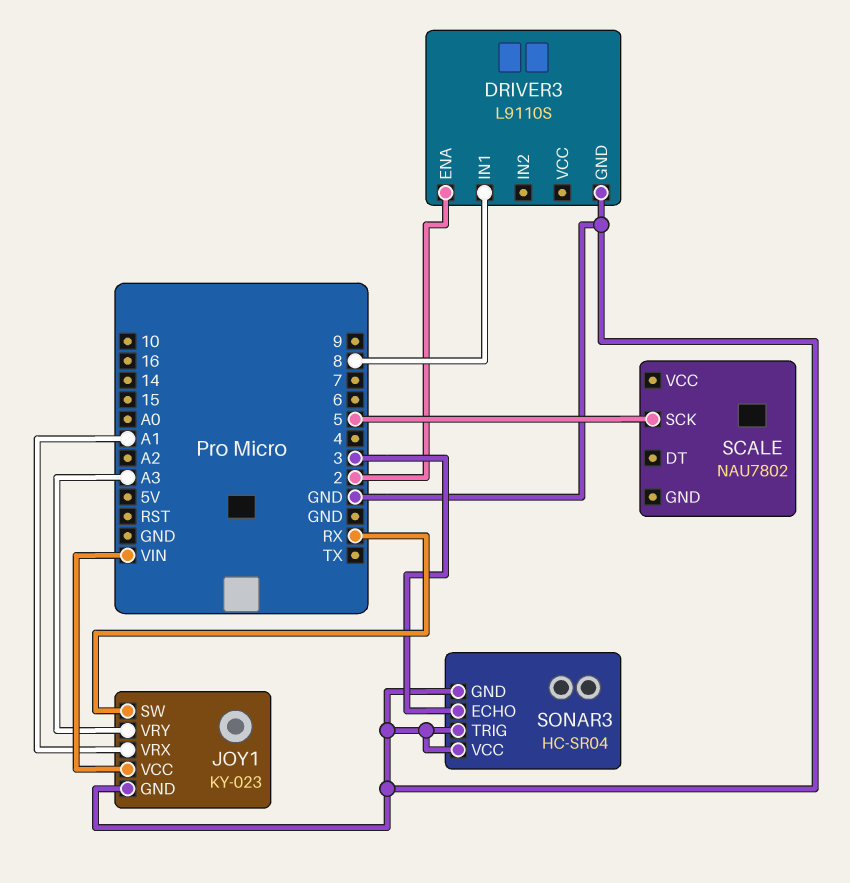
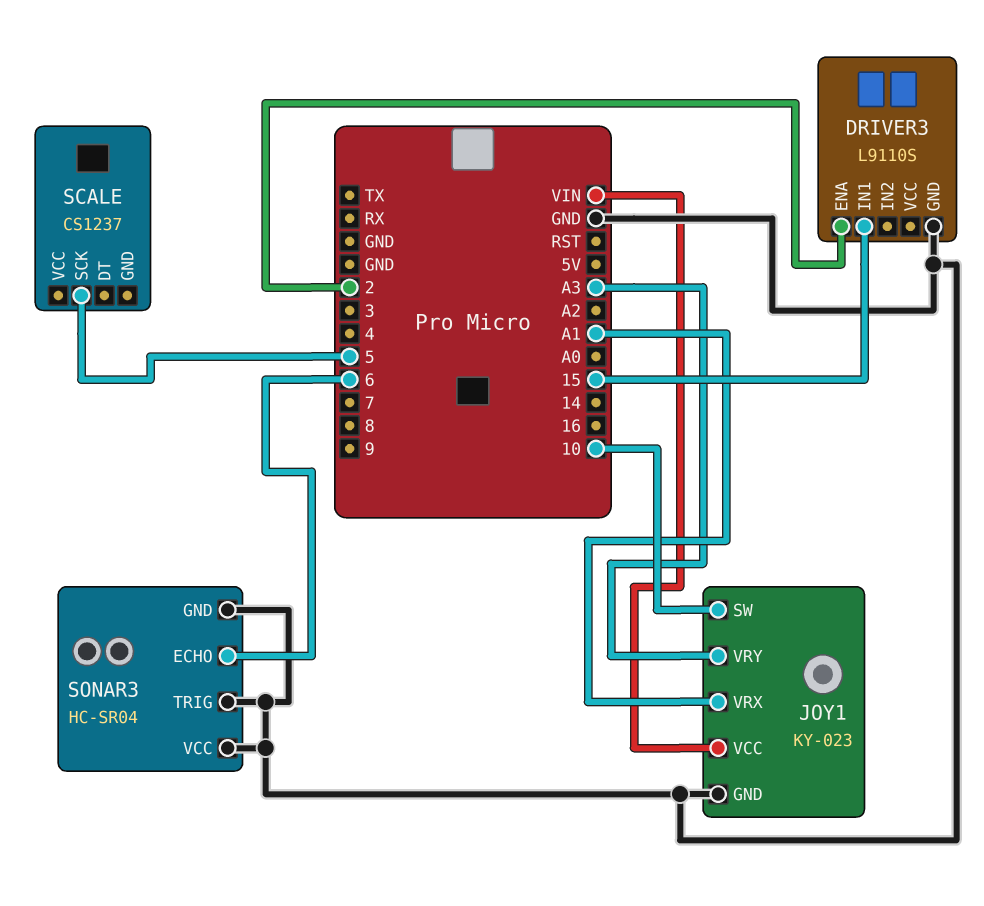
DRIVER3 pin IN1: 8 -> 15
JOY1 pin SW: RX -> 10
SCALE: NAU7802 -> CS1237
SONAR3 pin ECHO: 3 -> 6

